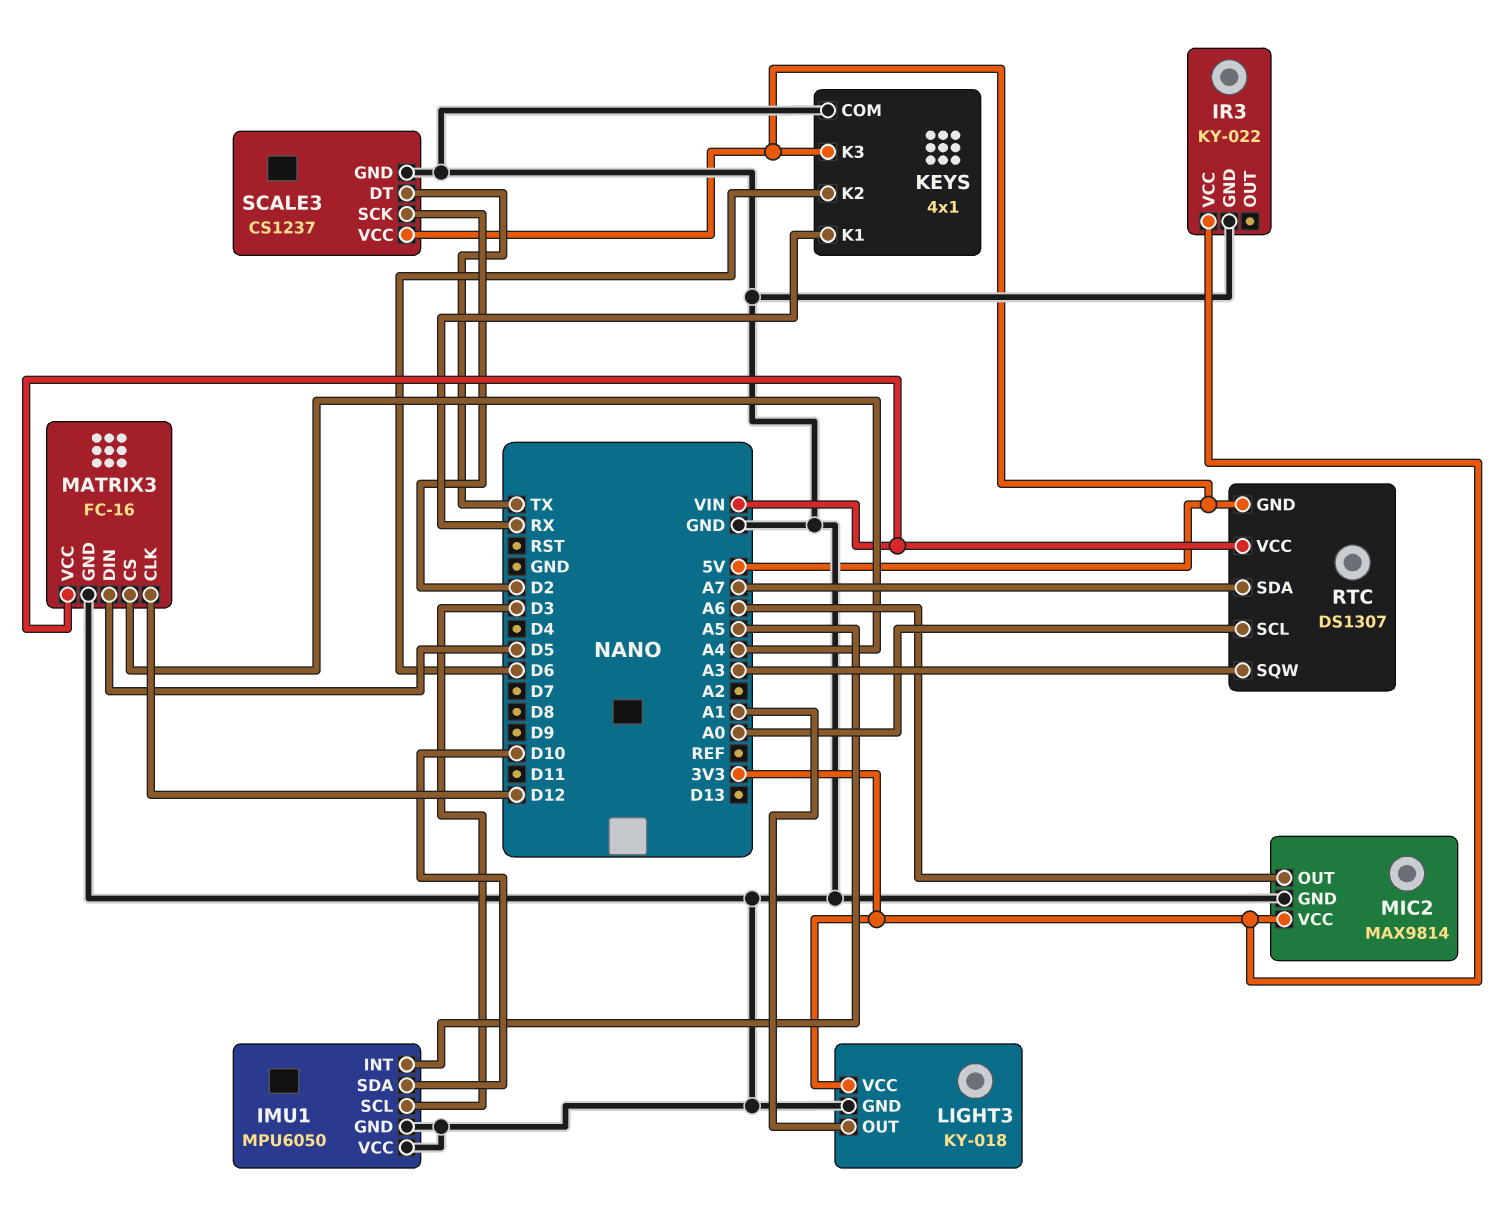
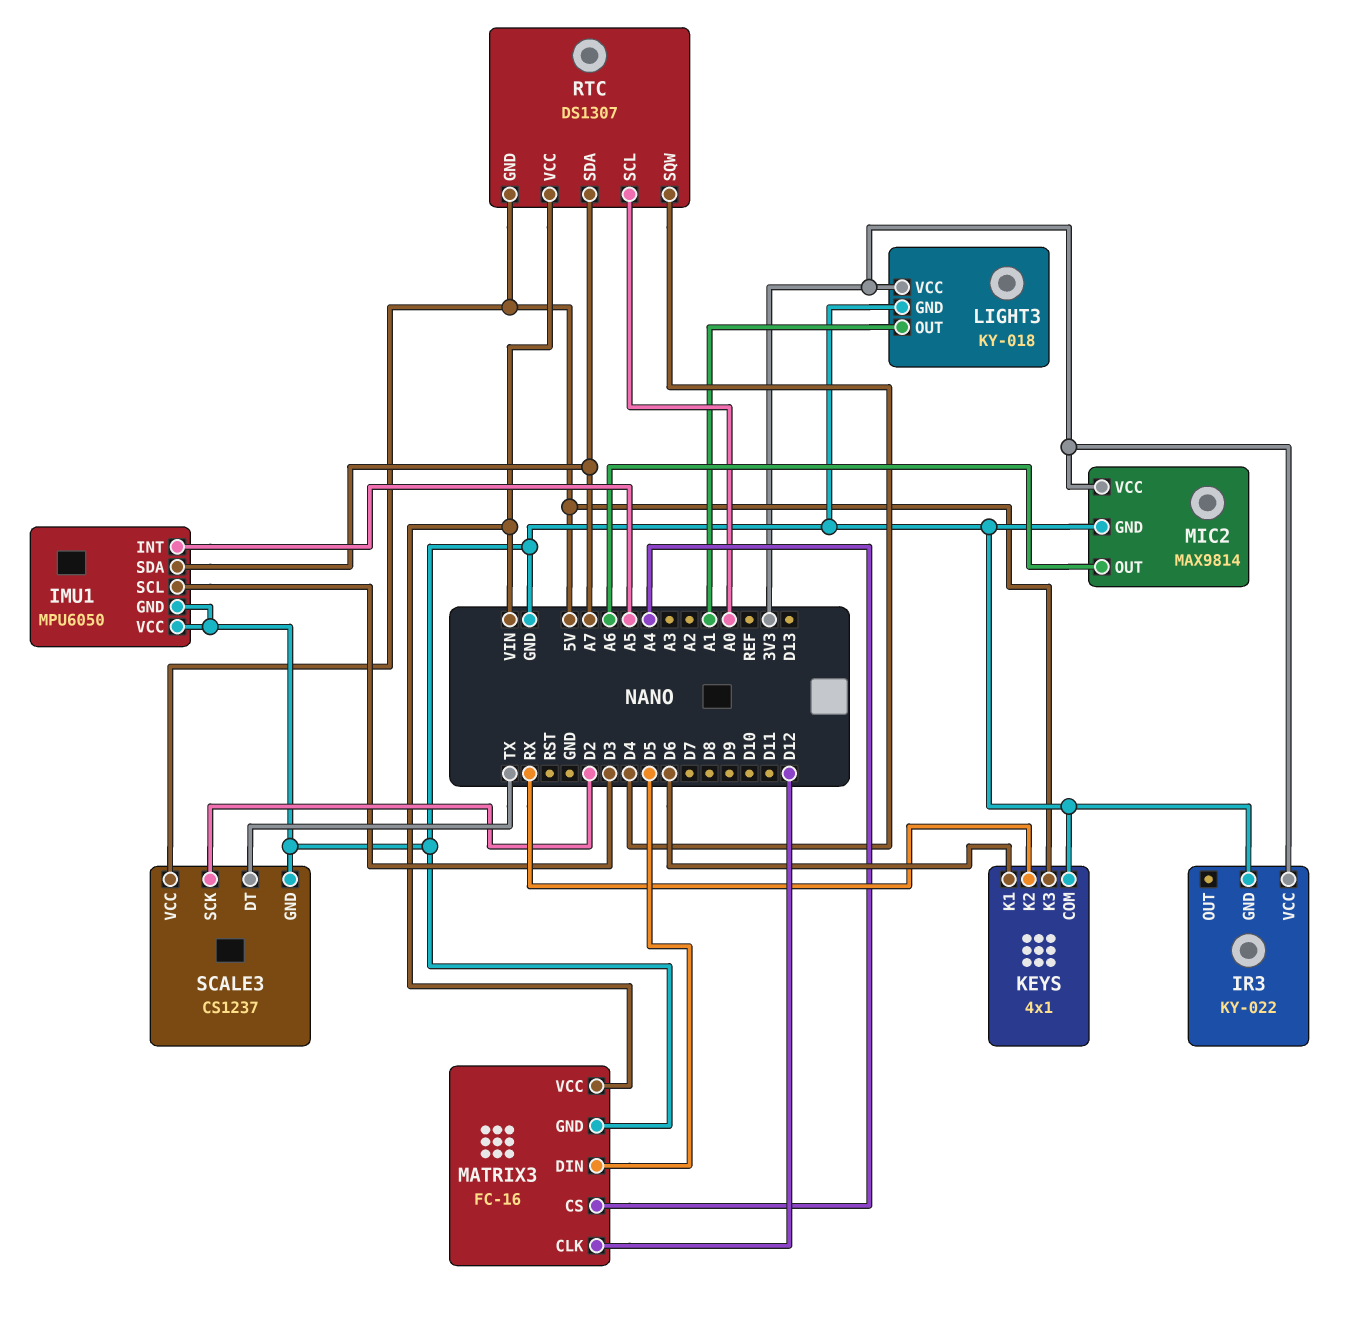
IMU1 pin SDA: D10 -> A7
KEYS pin K1: RX -> D6
KEYS pin K2: D6 -> RX
RTC pin SQW: A3 -> D4

